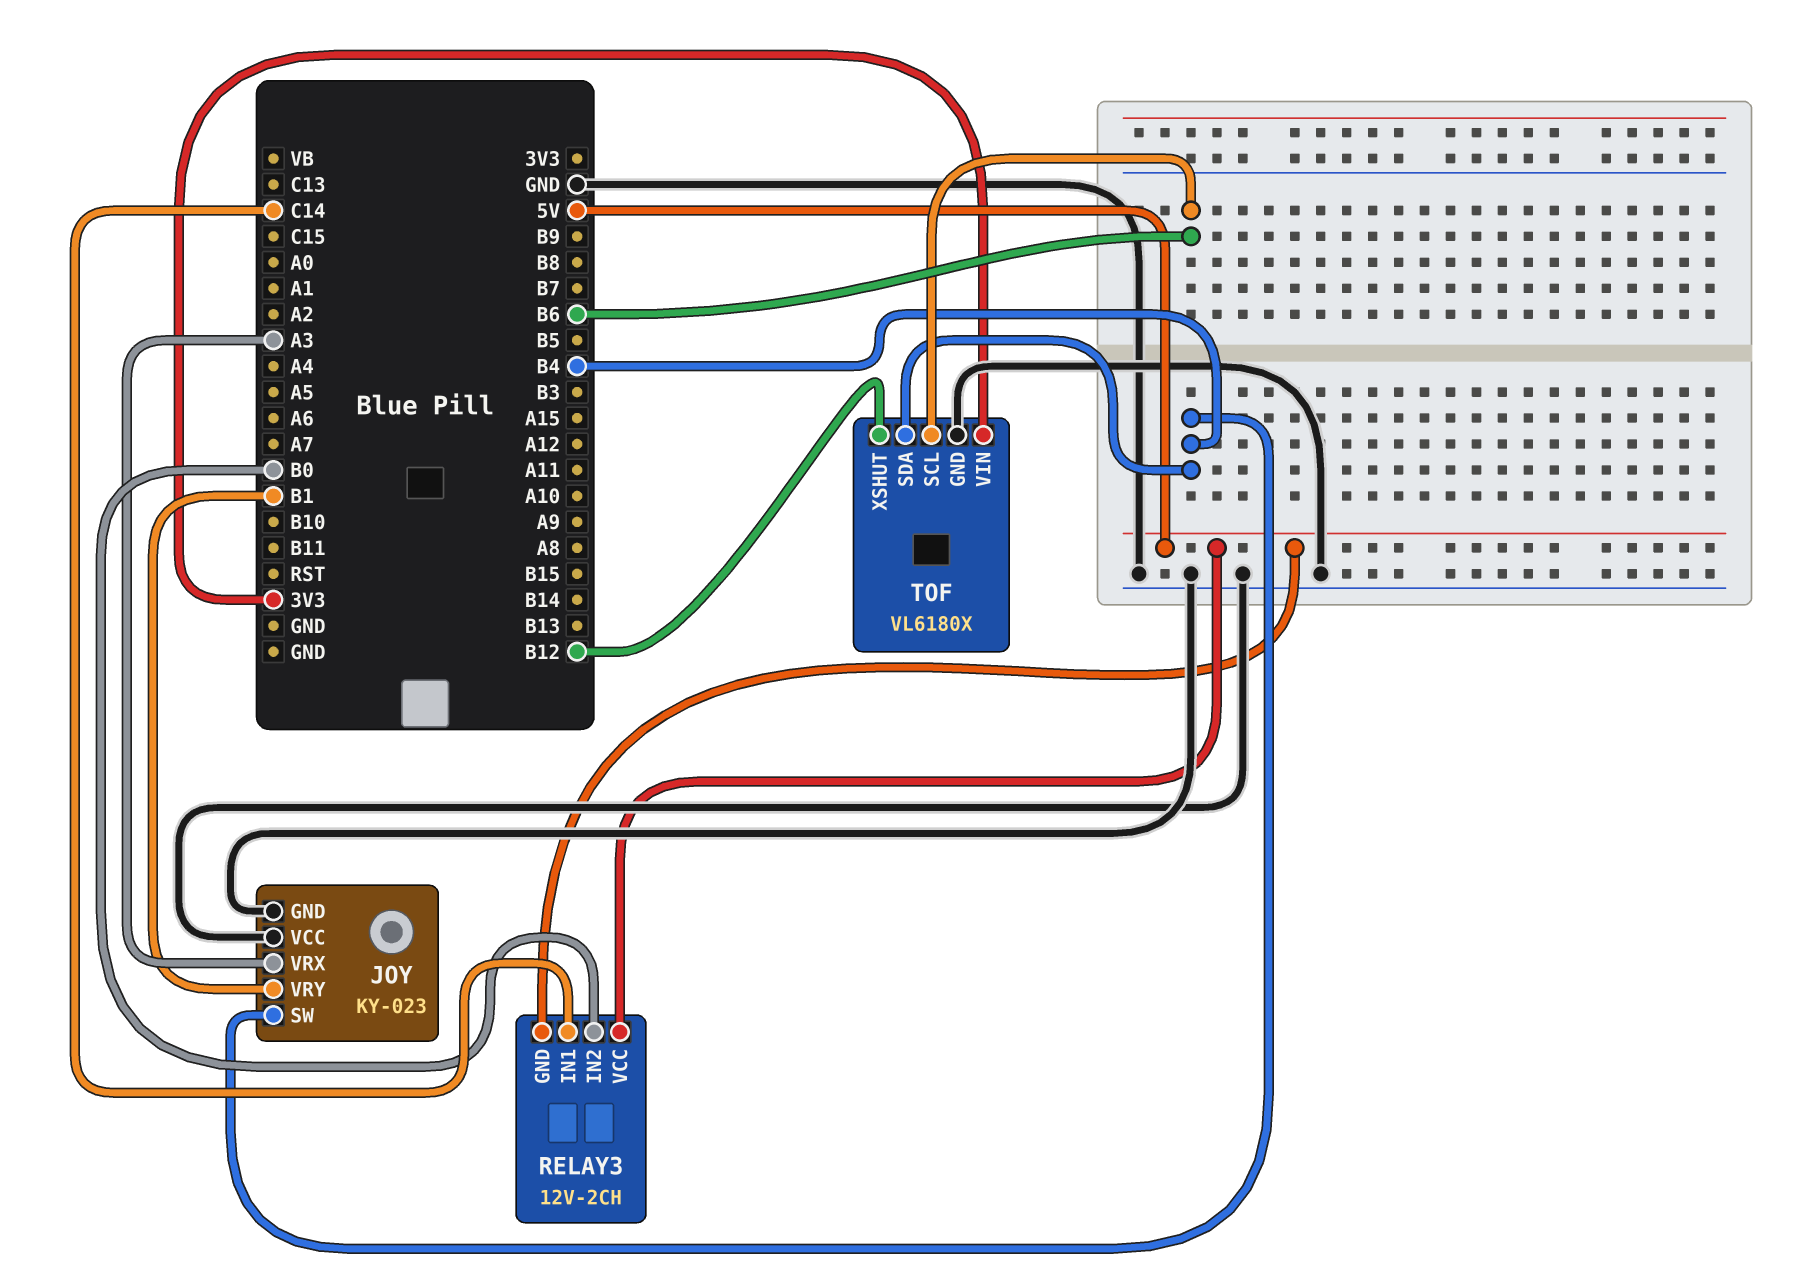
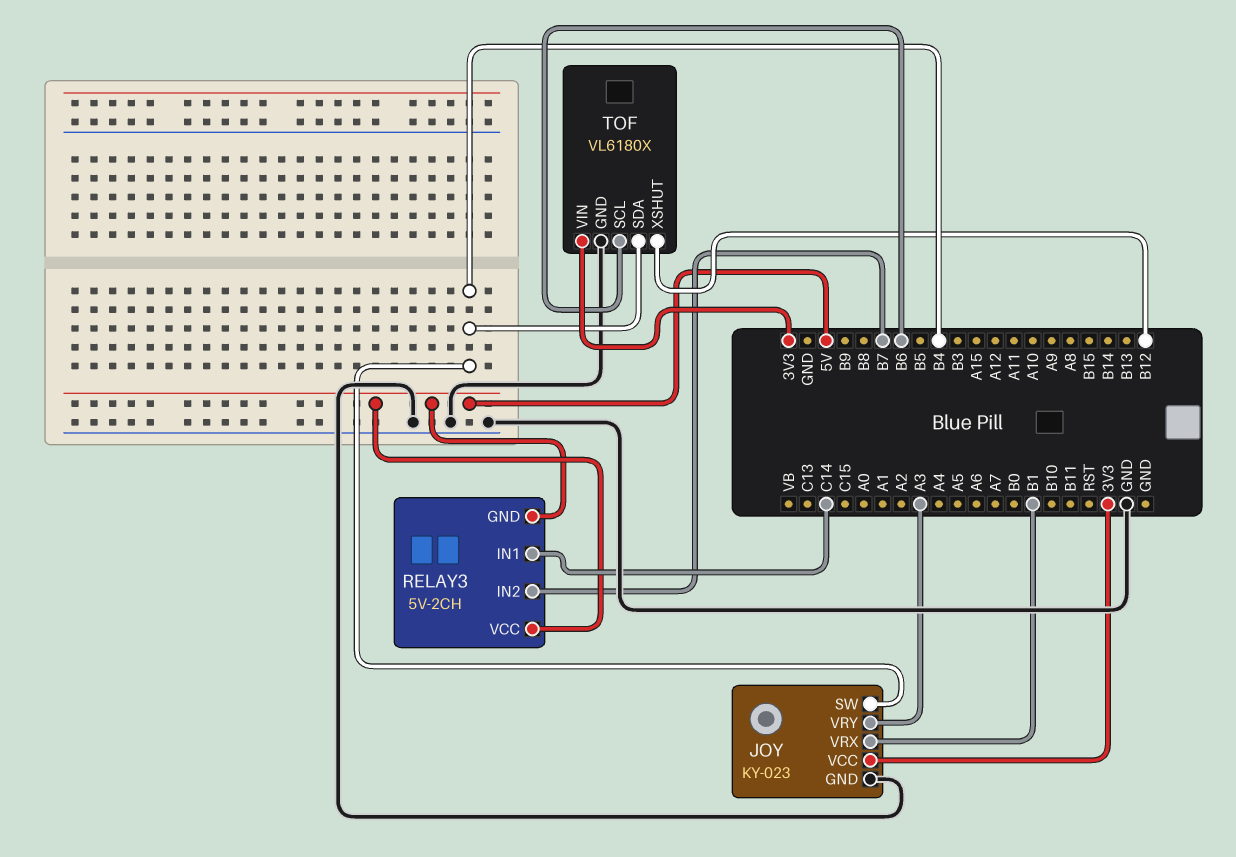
JOY pin VCC: GND -> 3V3
JOY pin VRX: A3 -> B1
JOY pin VRY: B1 -> A3
RELAY3: 12V-2CH -> 5V-2CH
RELAY3 pin IN2: B0 -> B7

